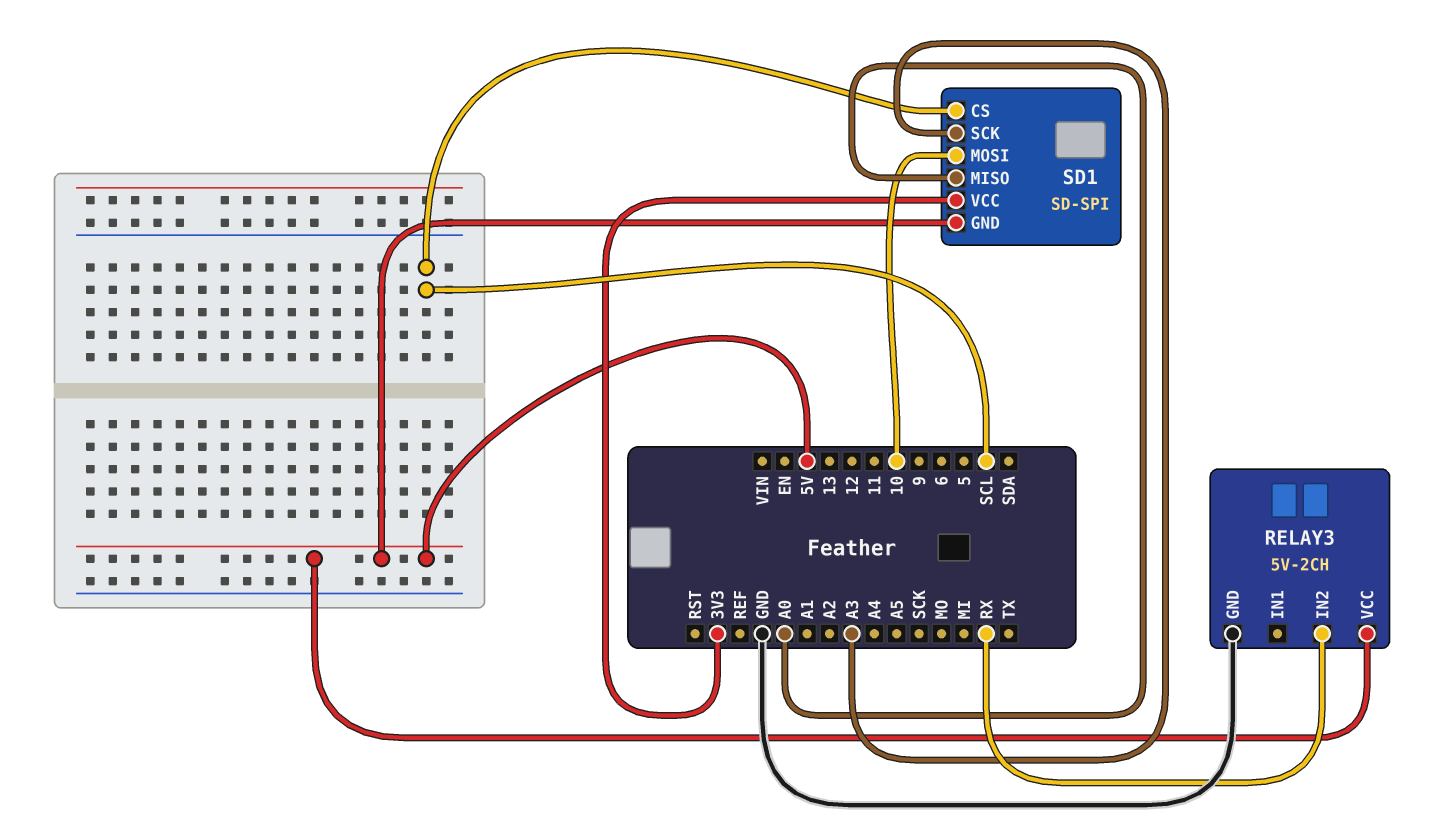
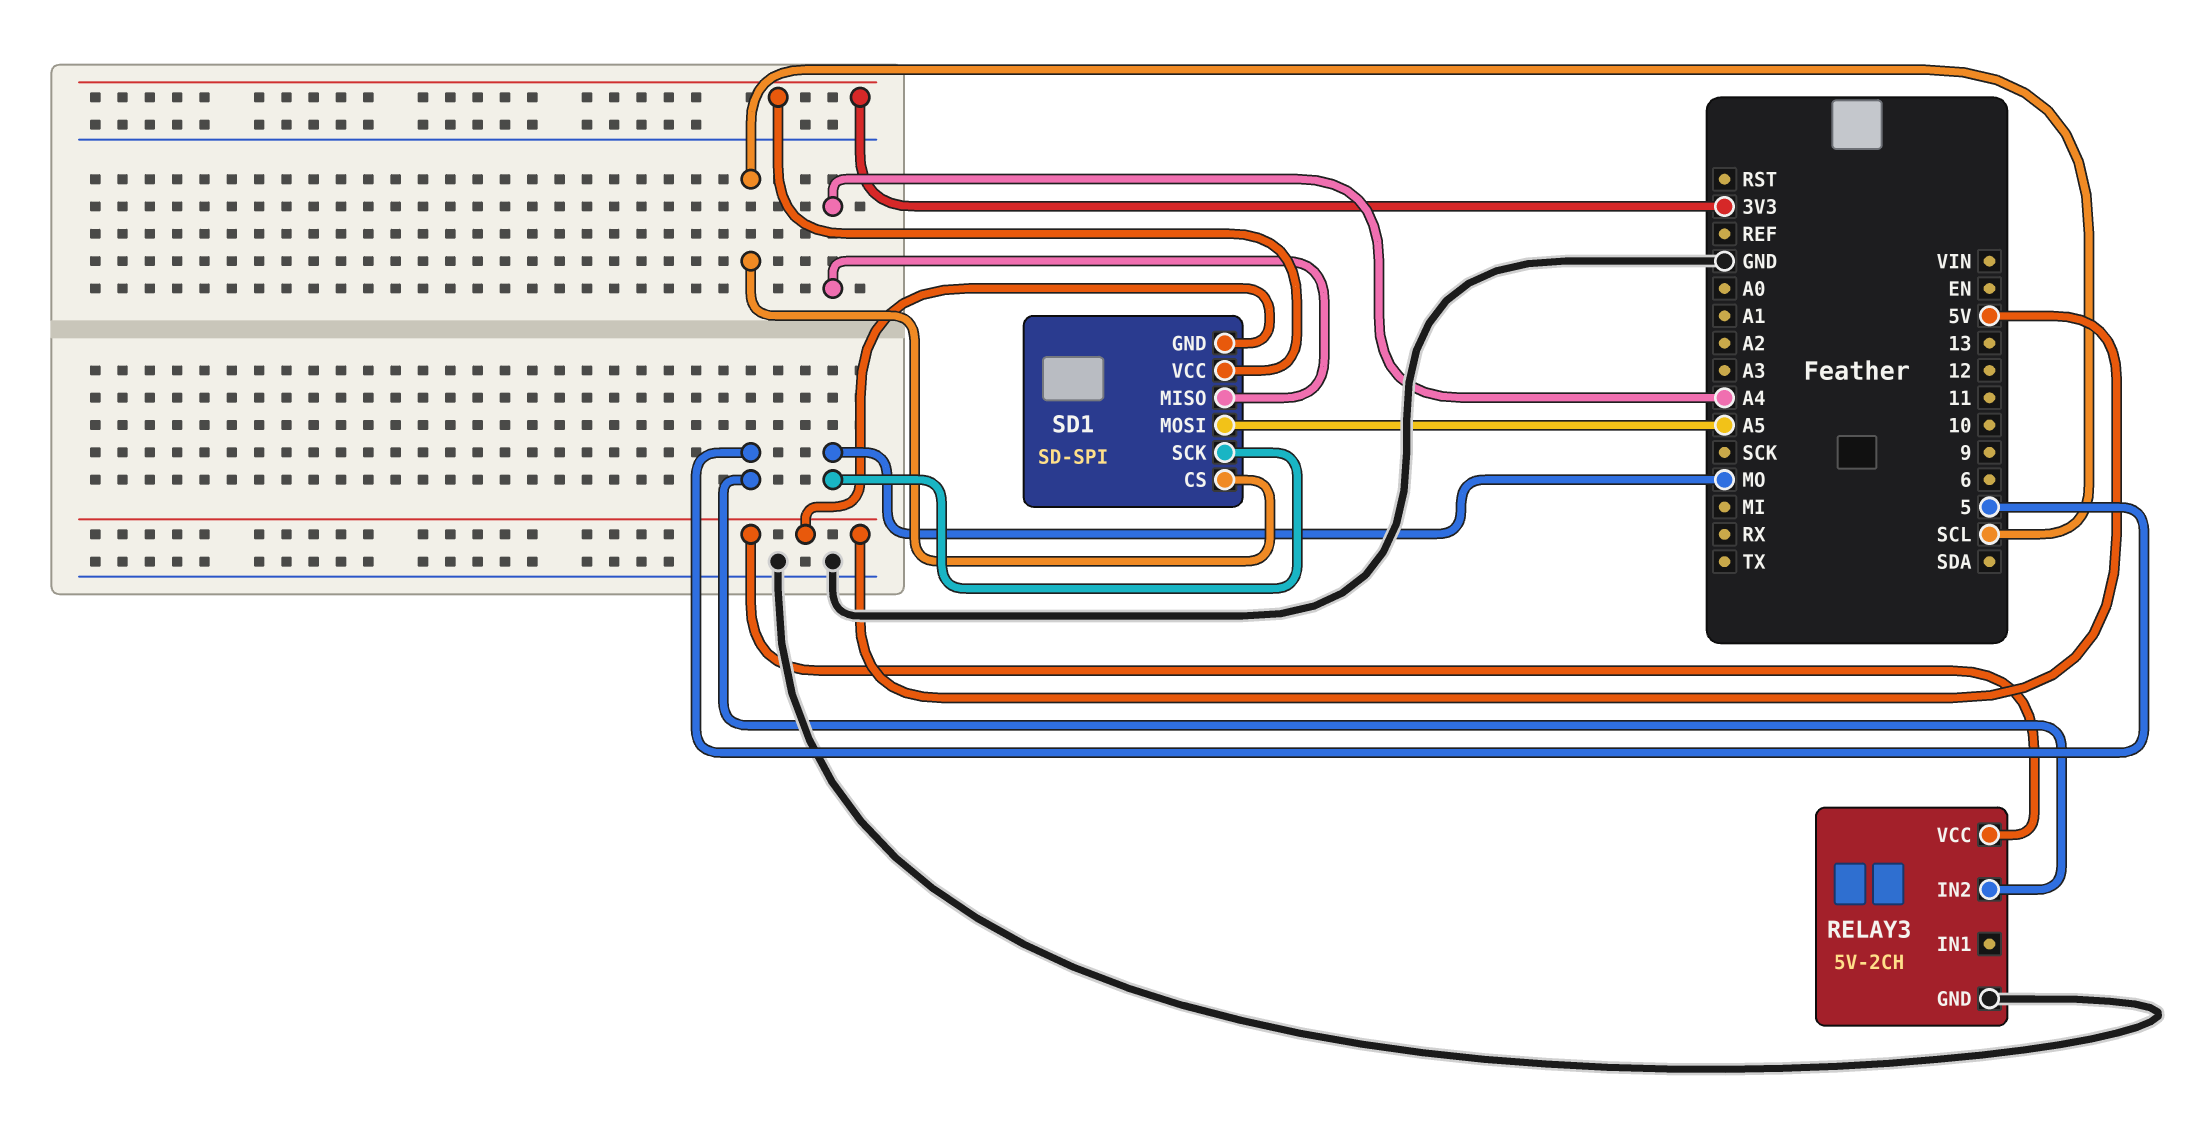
RELAY3 pin IN2: RX -> 5
SD1 pin MISO: A0 -> A4
SD1 pin MOSI: 10 -> A5
SD1 pin SCK: A3 -> MO

